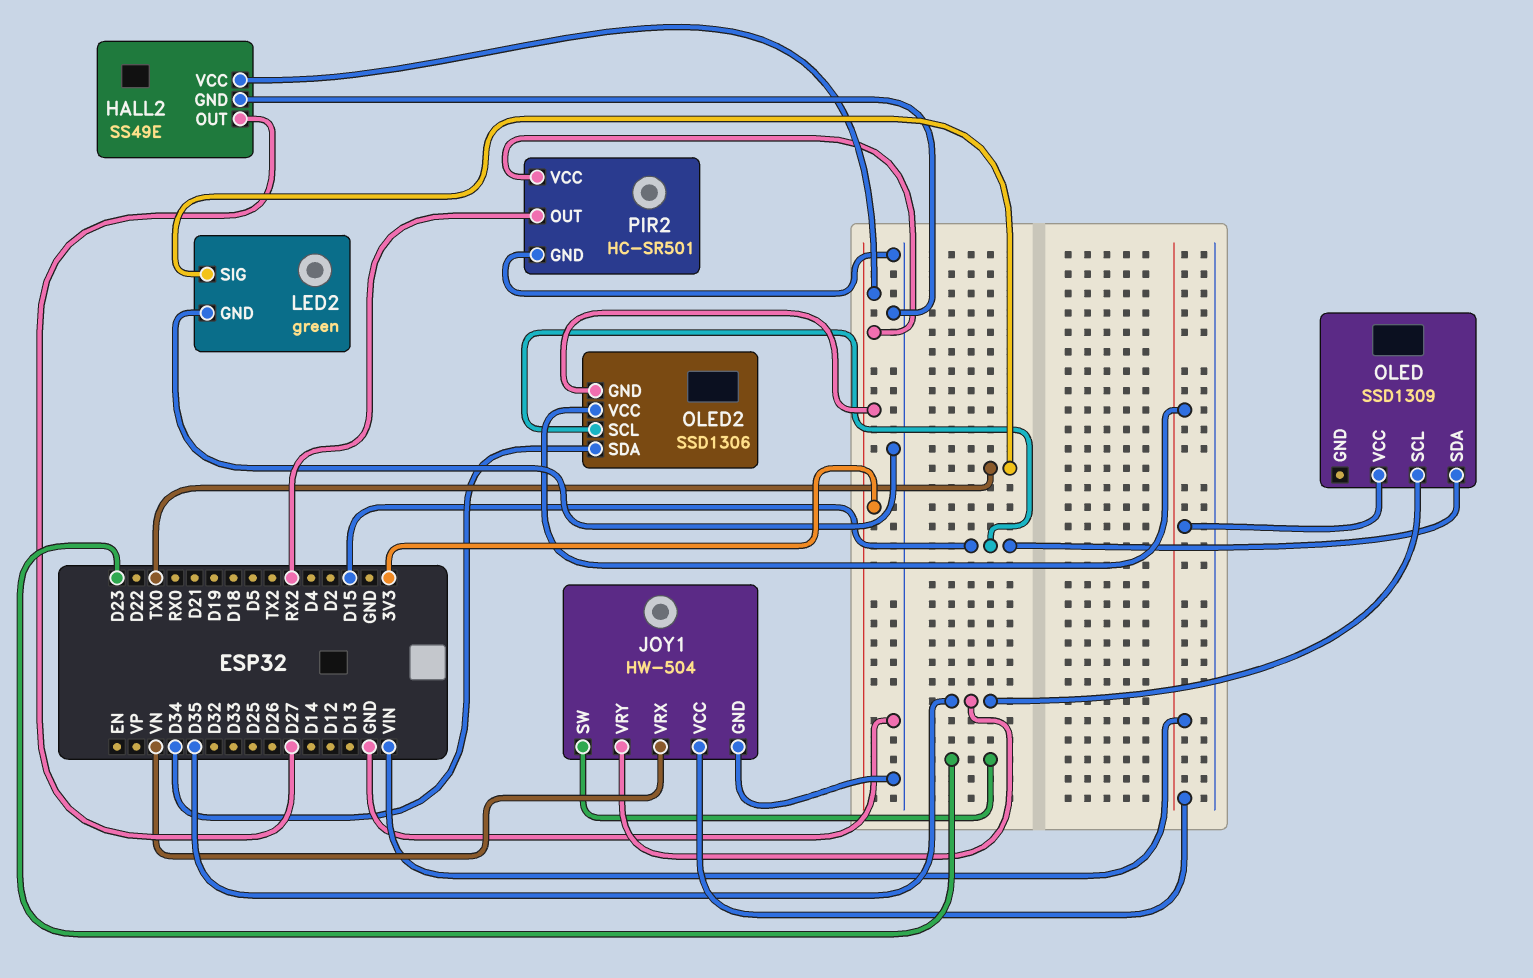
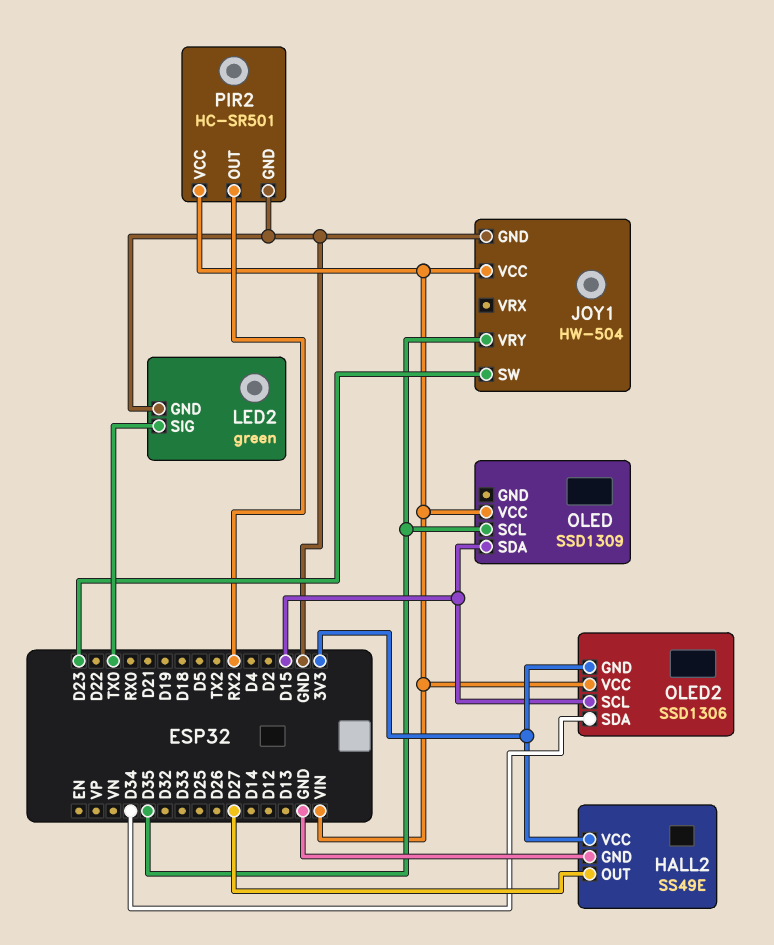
JOY1 pin VRX: VN -> none
PIR2 pin VCC: 3V3 -> VIN

